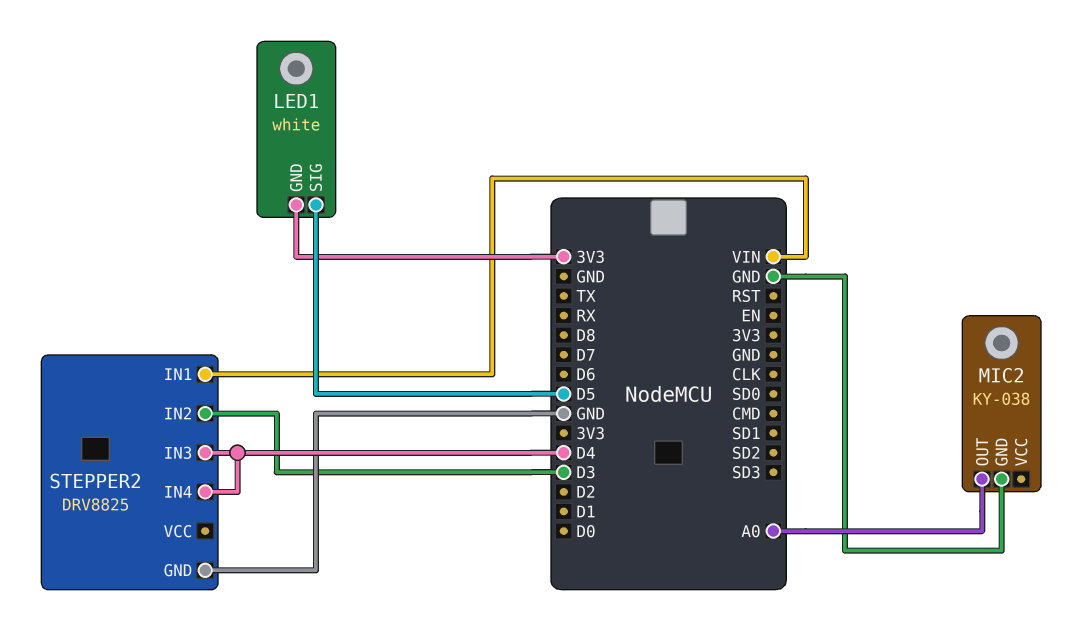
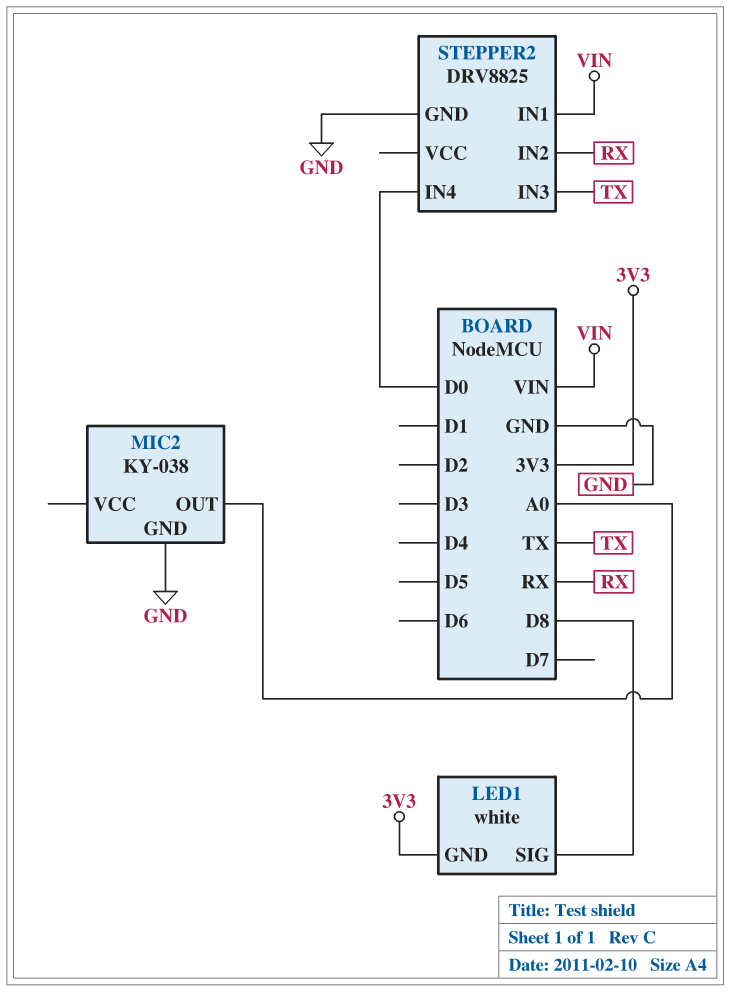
LED1 pin SIG: D5 -> D8
STEPPER2 pin IN2: D3 -> RX
STEPPER2 pin IN3: D4 -> TX
STEPPER2 pin IN4: D4 -> D0

